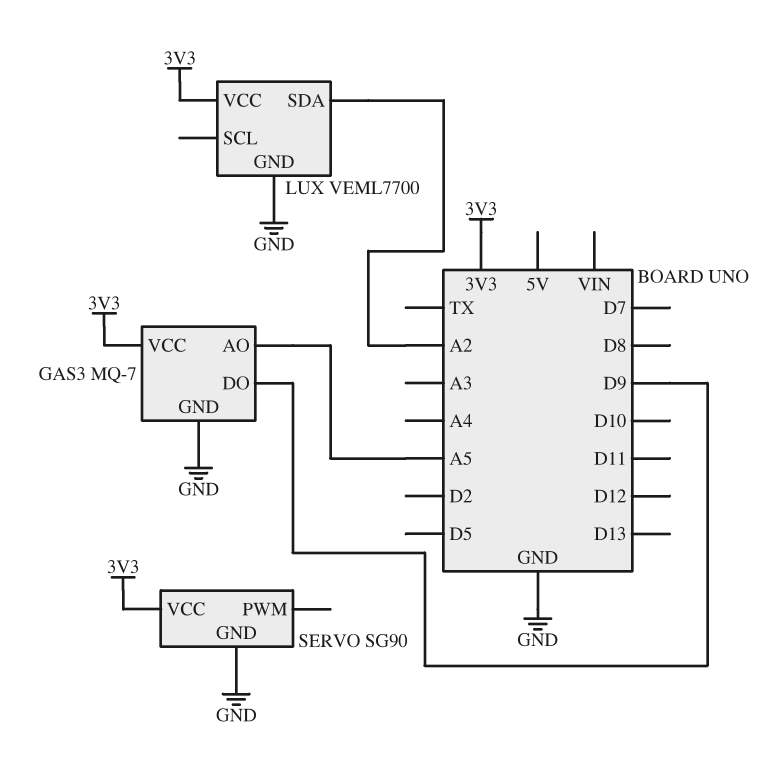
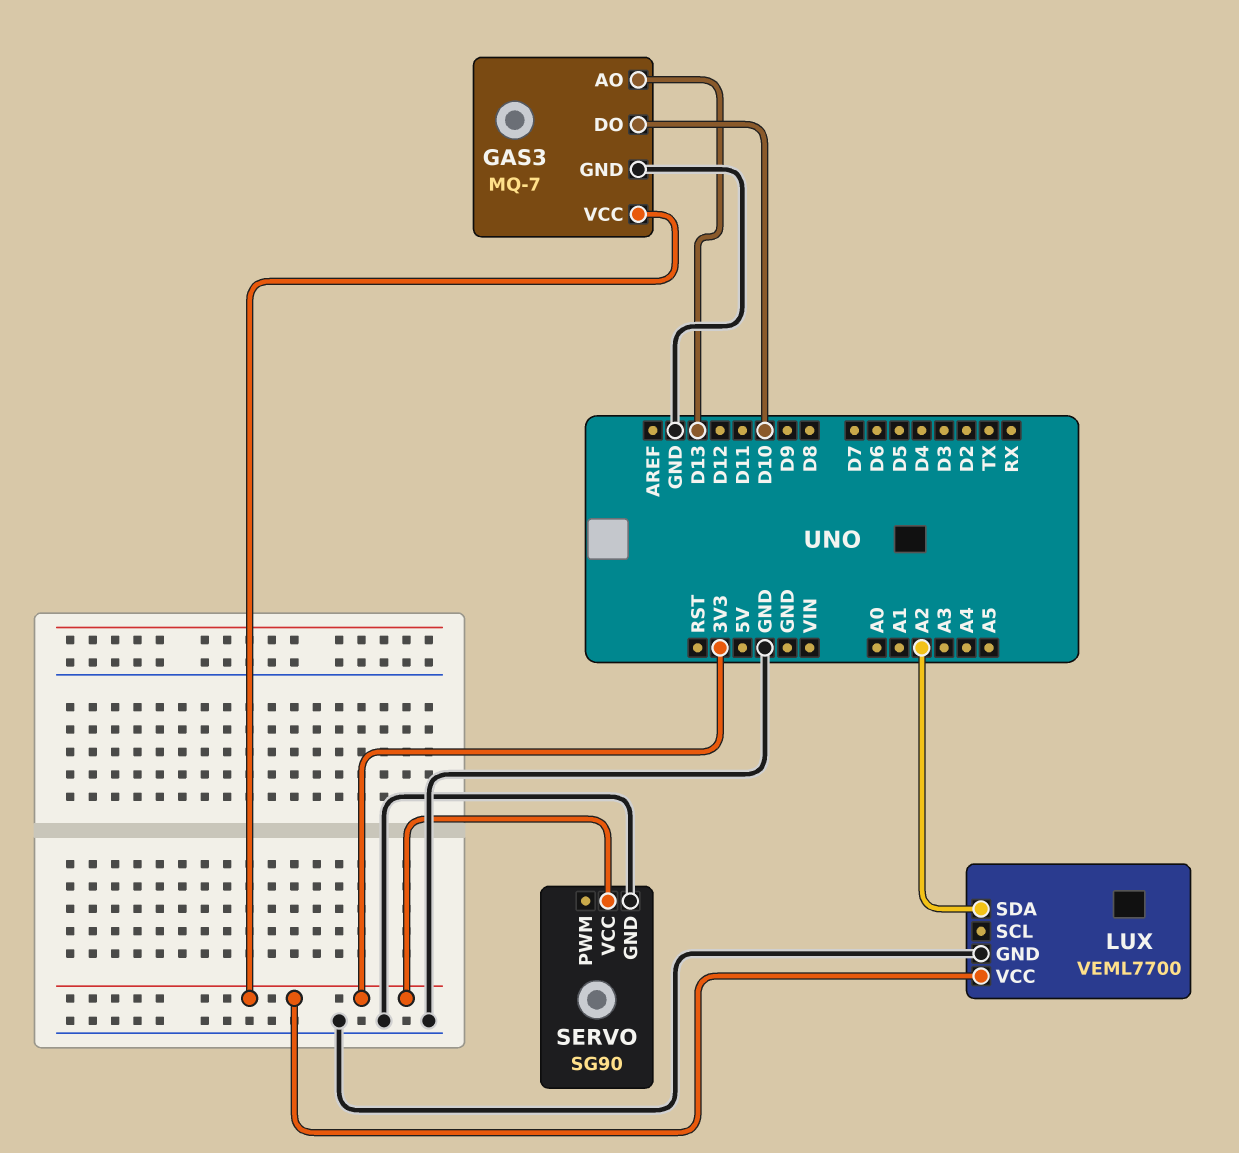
GAS3 pin AO: A5 -> D13
GAS3 pin DO: D9 -> D10

